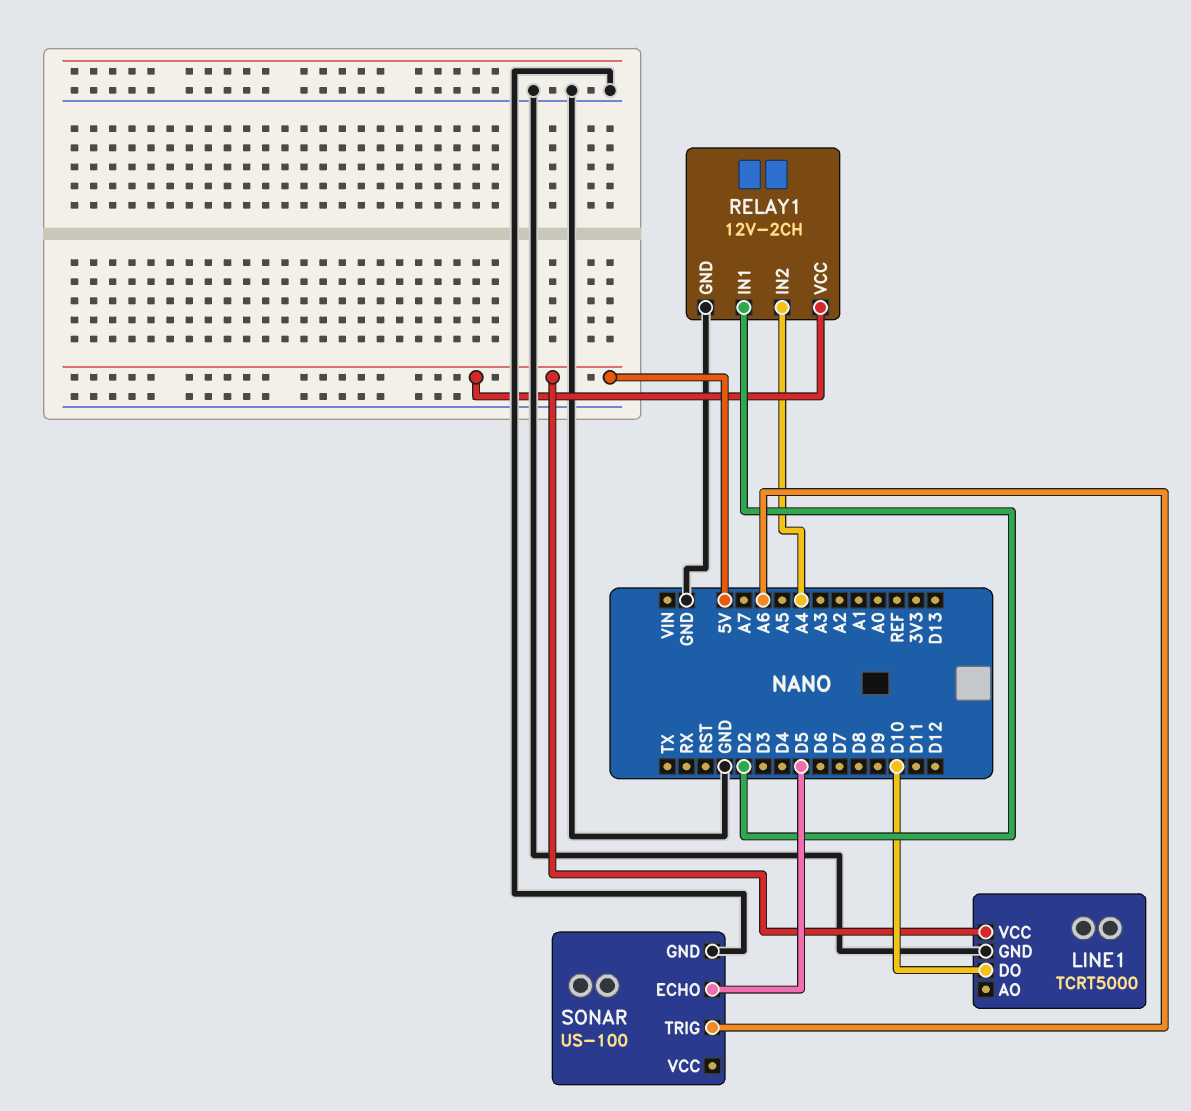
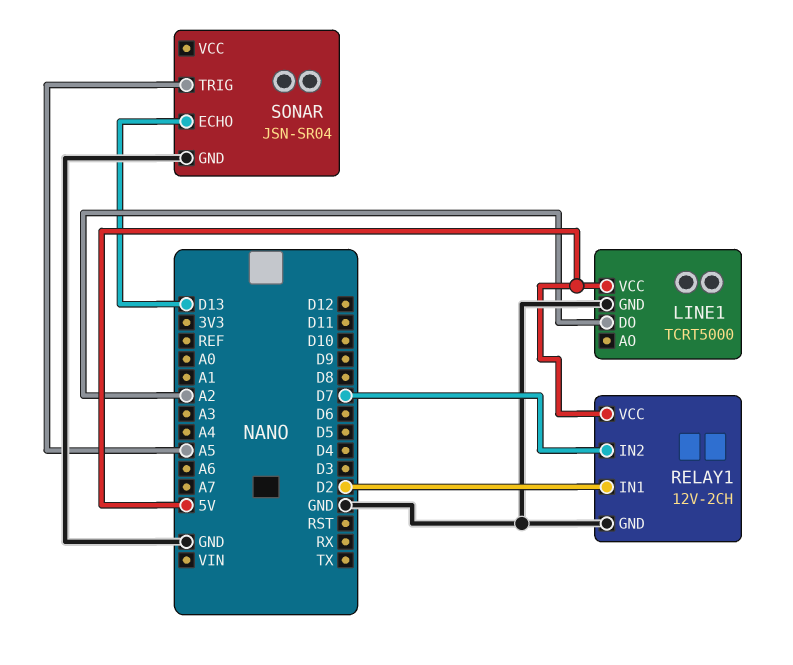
LINE1 pin DO: D10 -> A2
RELAY1 pin IN2: A4 -> D7
SONAR: US-100 -> JSN-SR04
SONAR pin ECHO: D5 -> D13
SONAR pin TRIG: A6 -> A5

